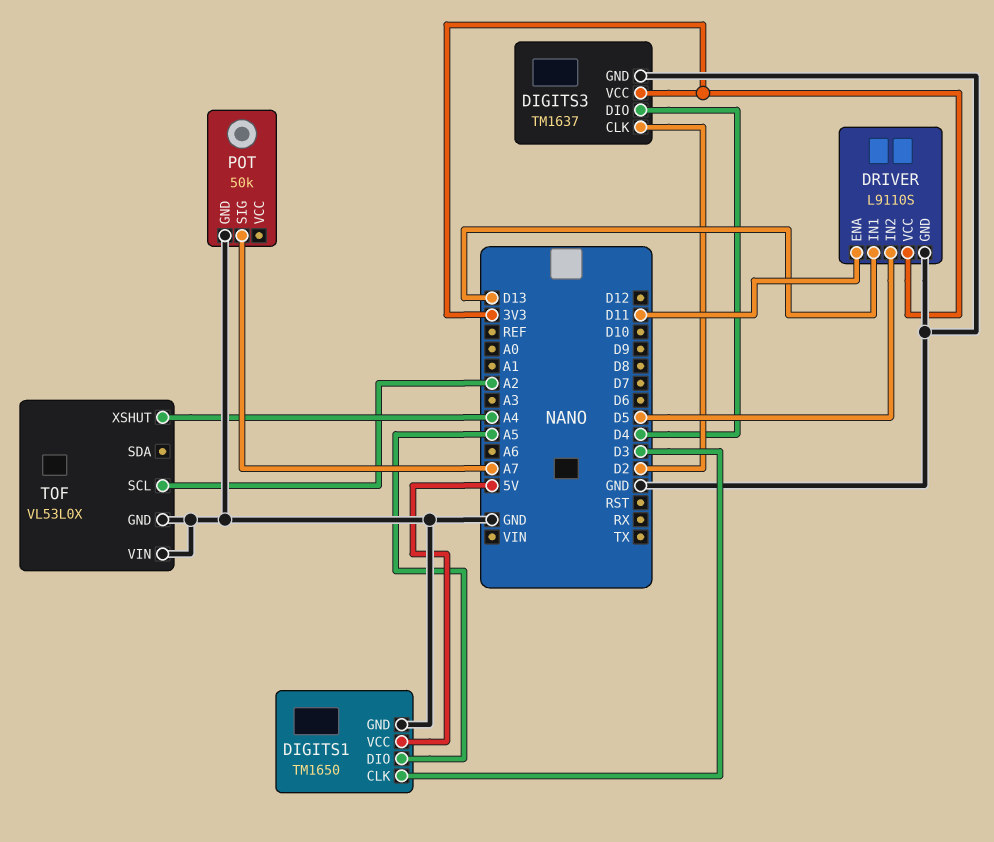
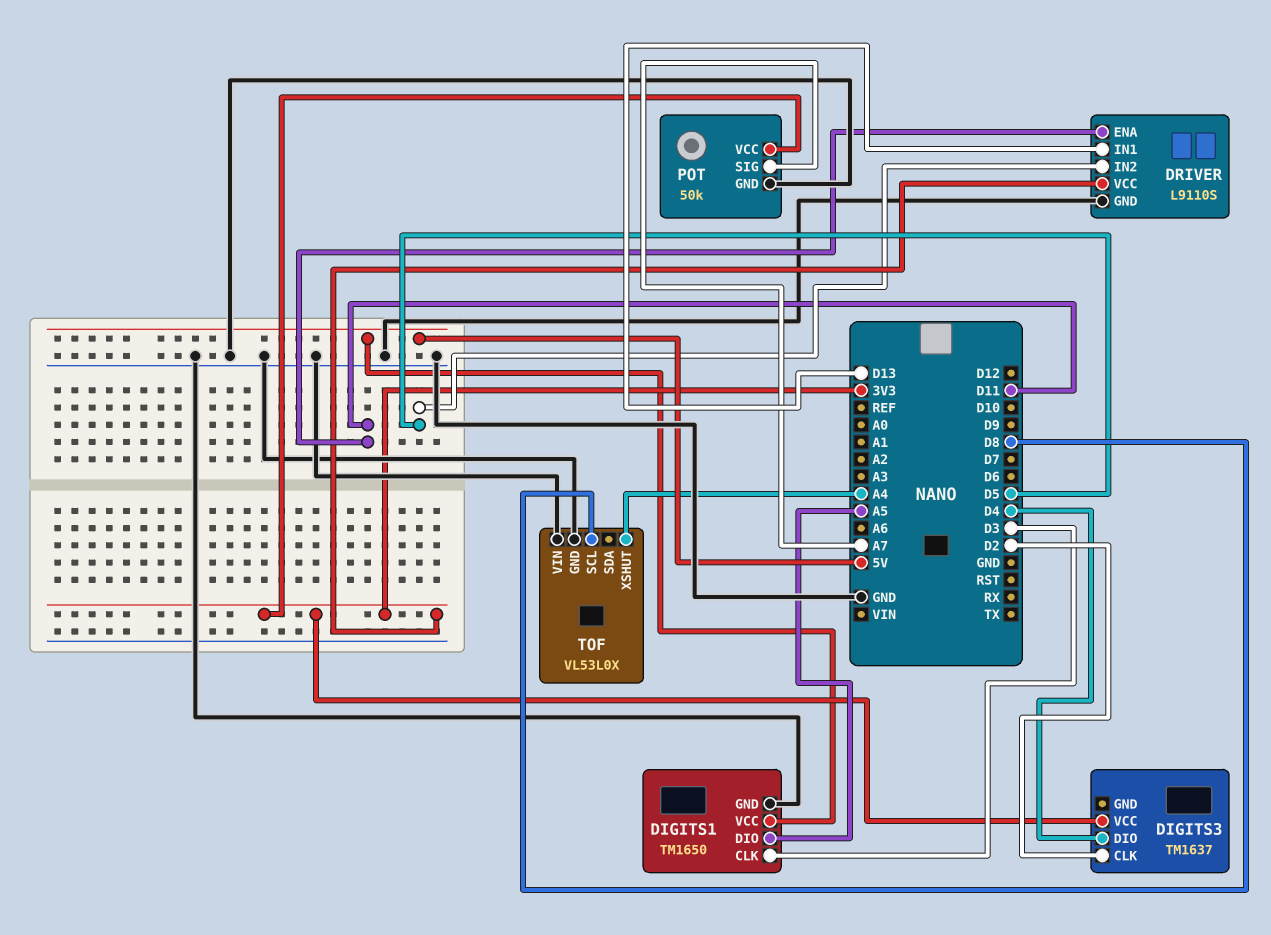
DIGITS3 pin GND: GND -> none
POT pin VCC: none -> 3V3
TOF pin SCL: A2 -> D8

